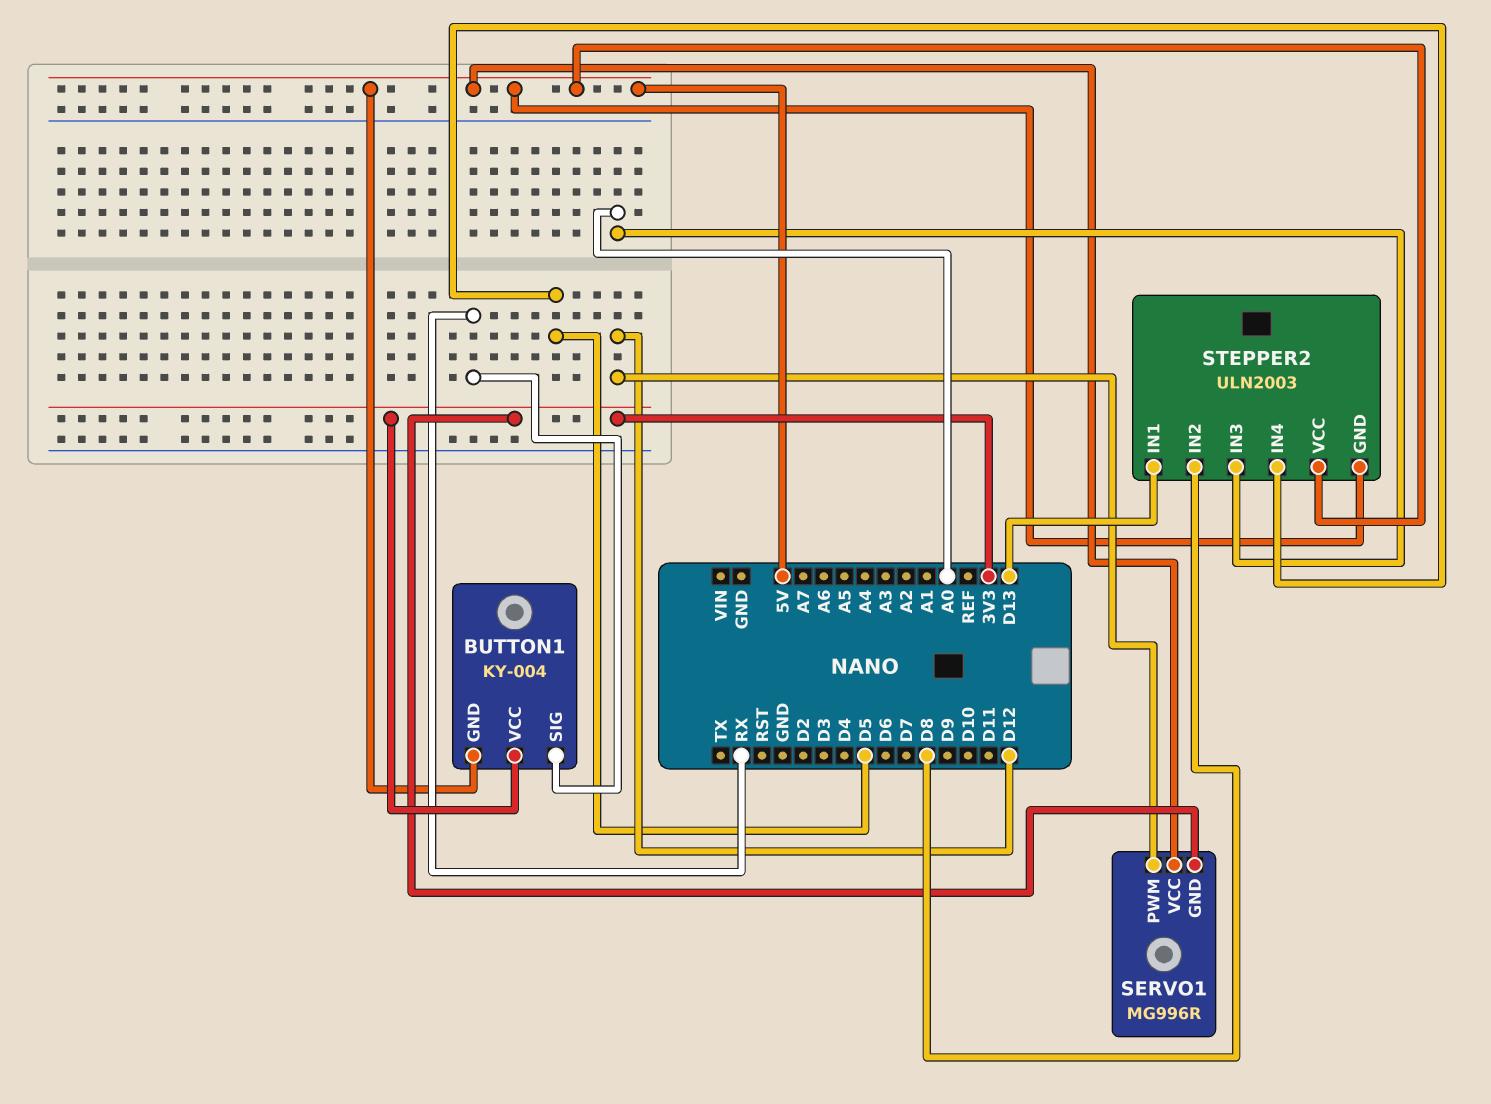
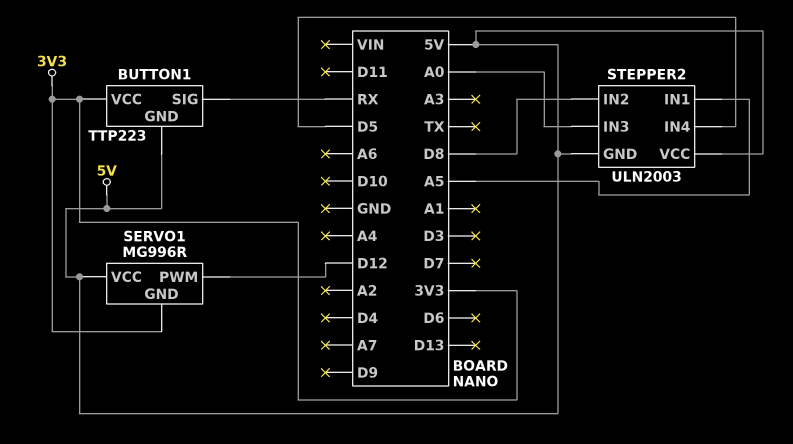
BUTTON1: KY-004 -> TTP223
STEPPER2 pin IN1: D13 -> A5

